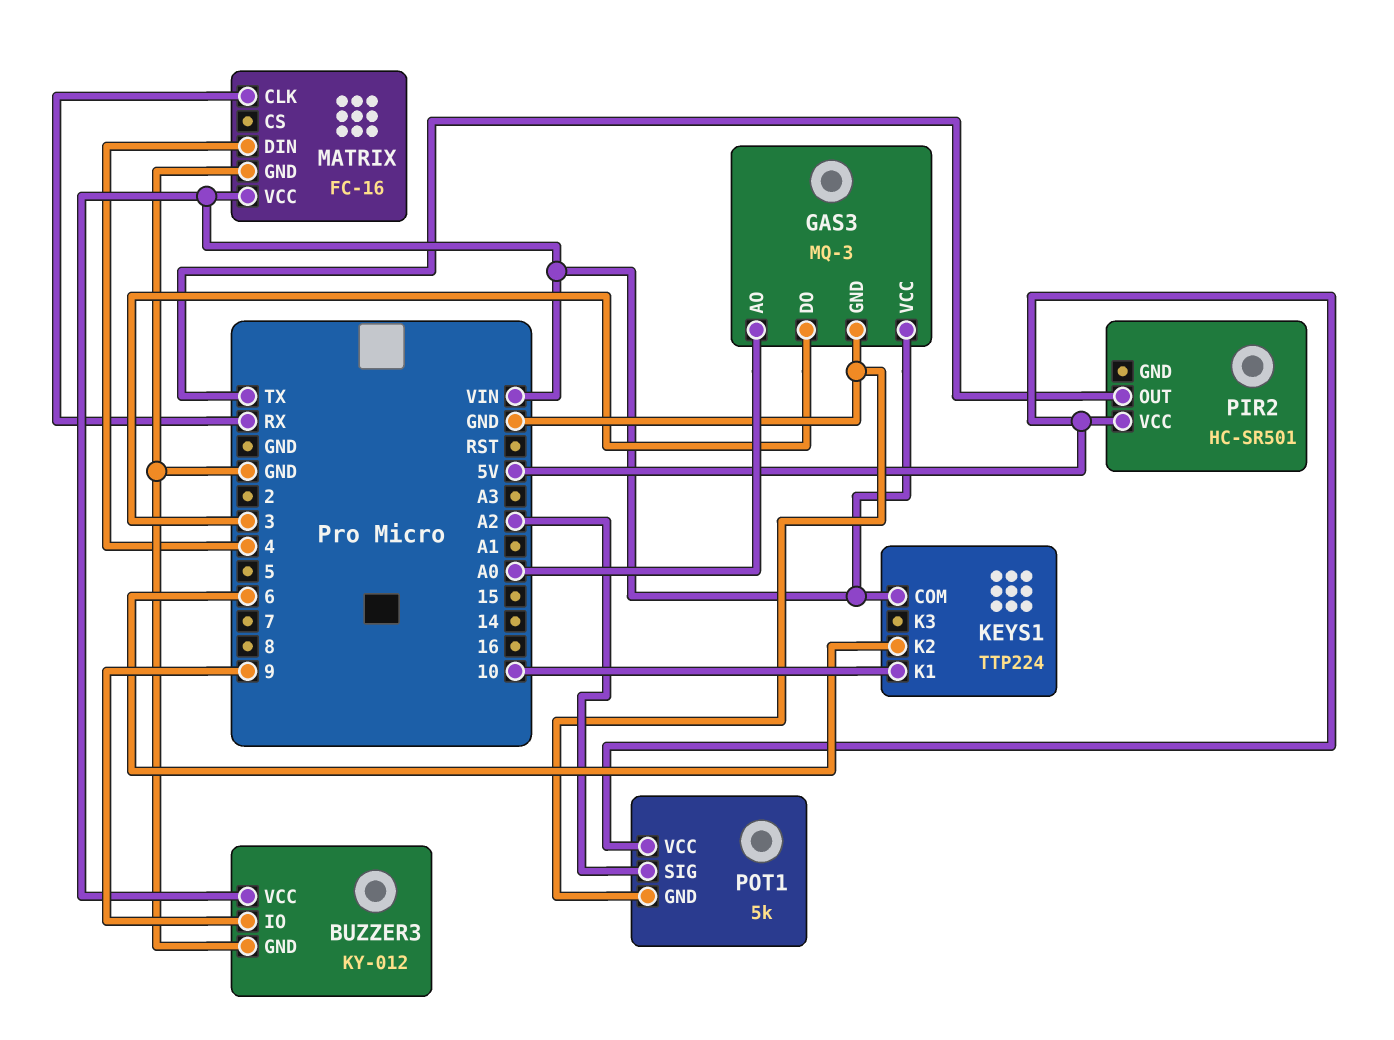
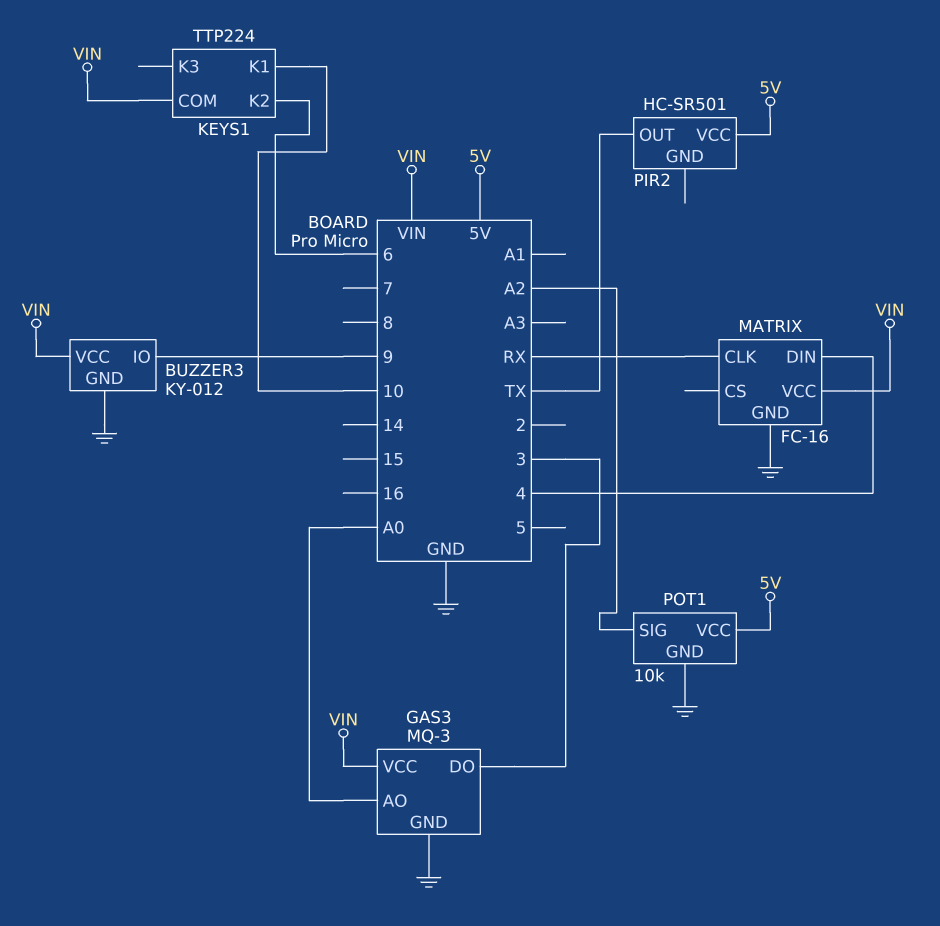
POT1: 5k -> 10k

